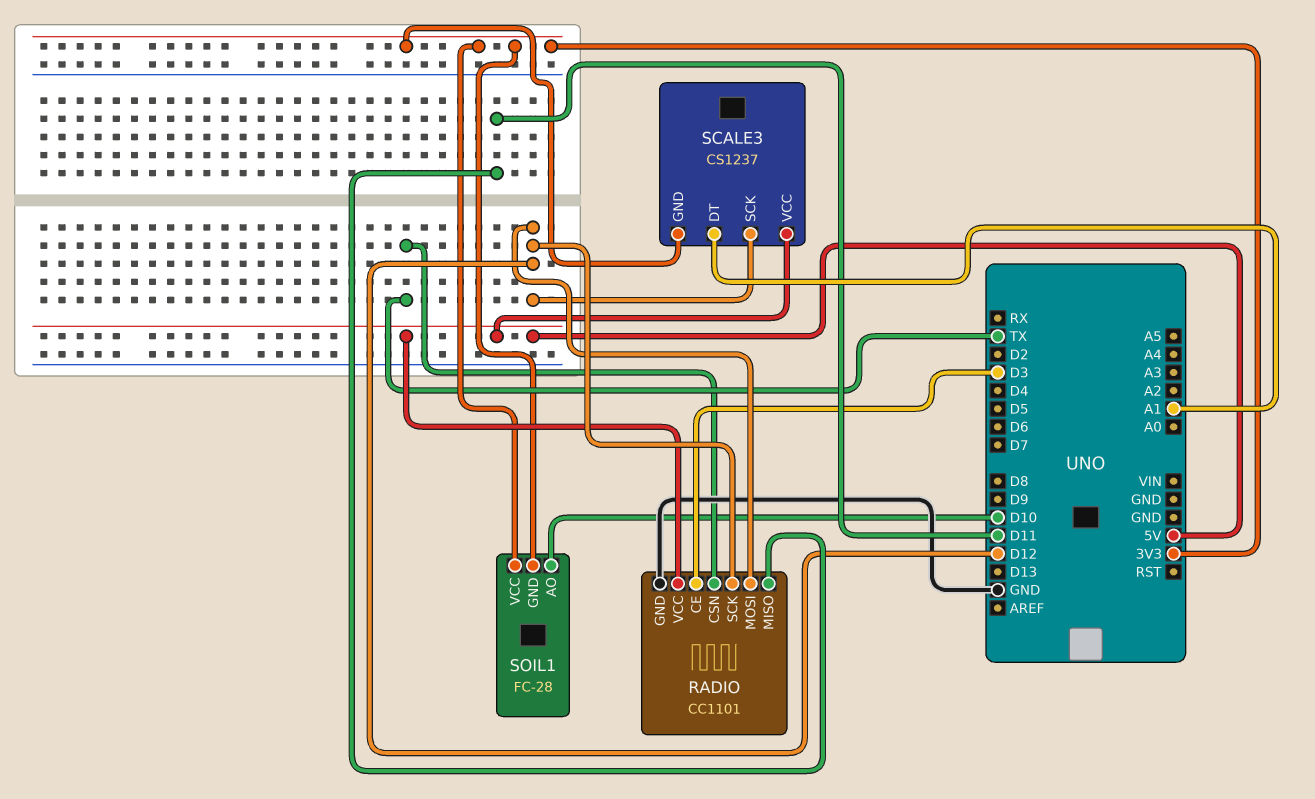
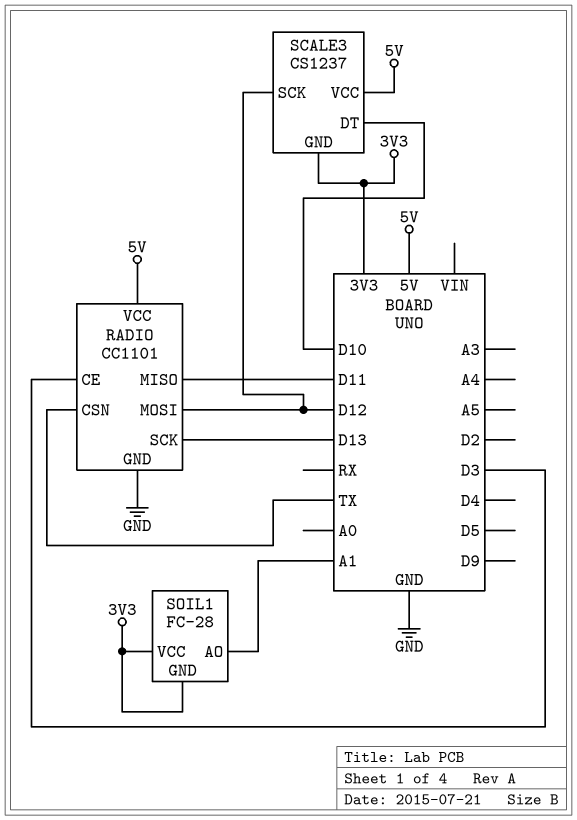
RADIO pin SCK: D12 -> D13
SCALE3 pin DT: A1 -> D10
SOIL1 pin AO: D10 -> A1

